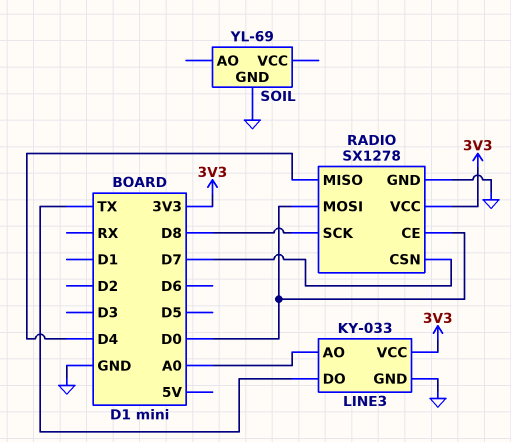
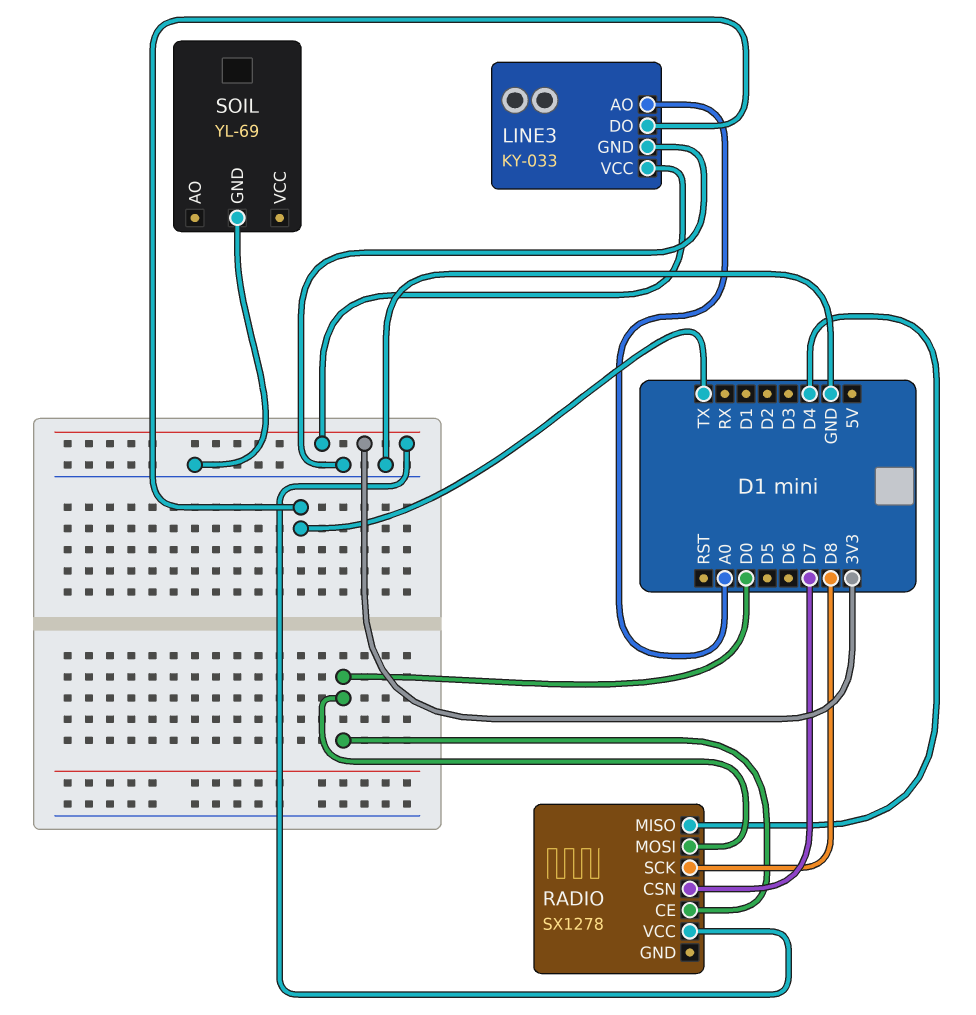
RADIO pin GND: GND -> none

